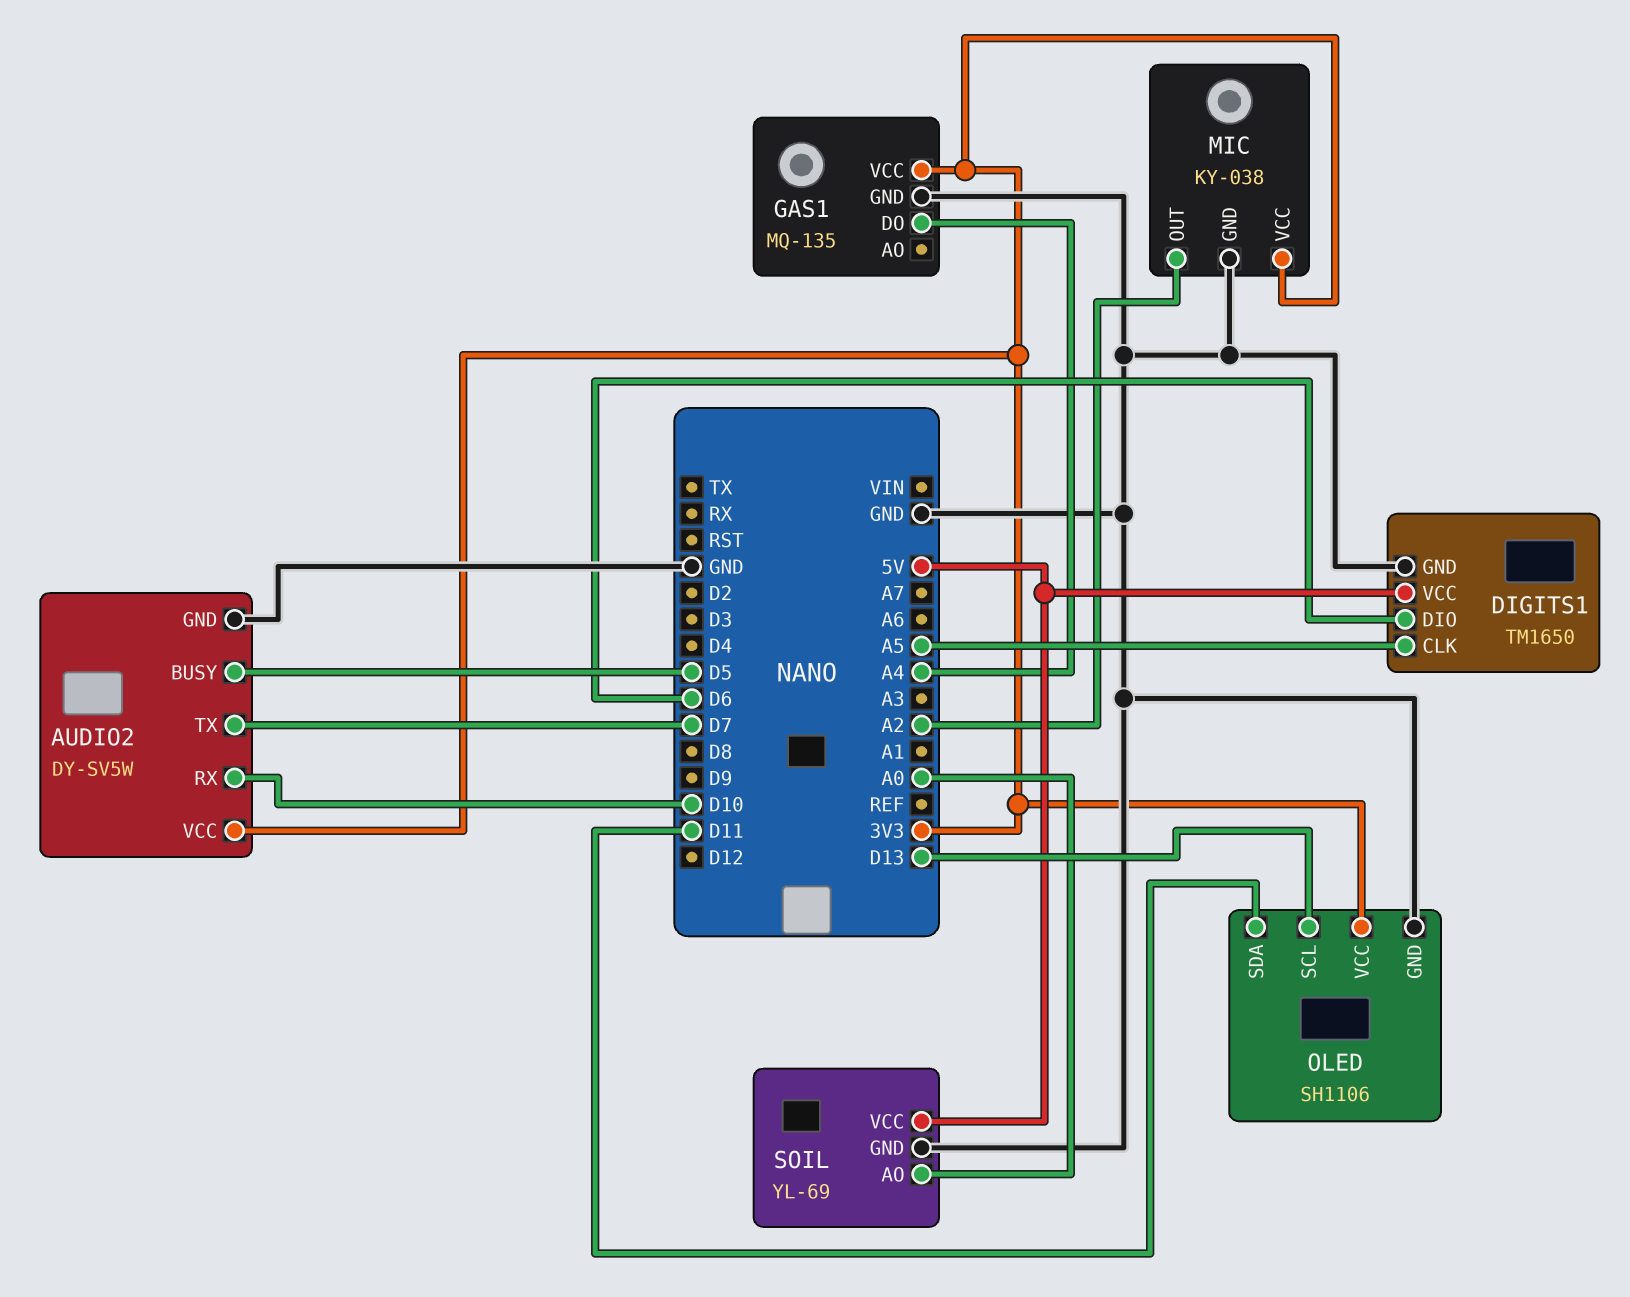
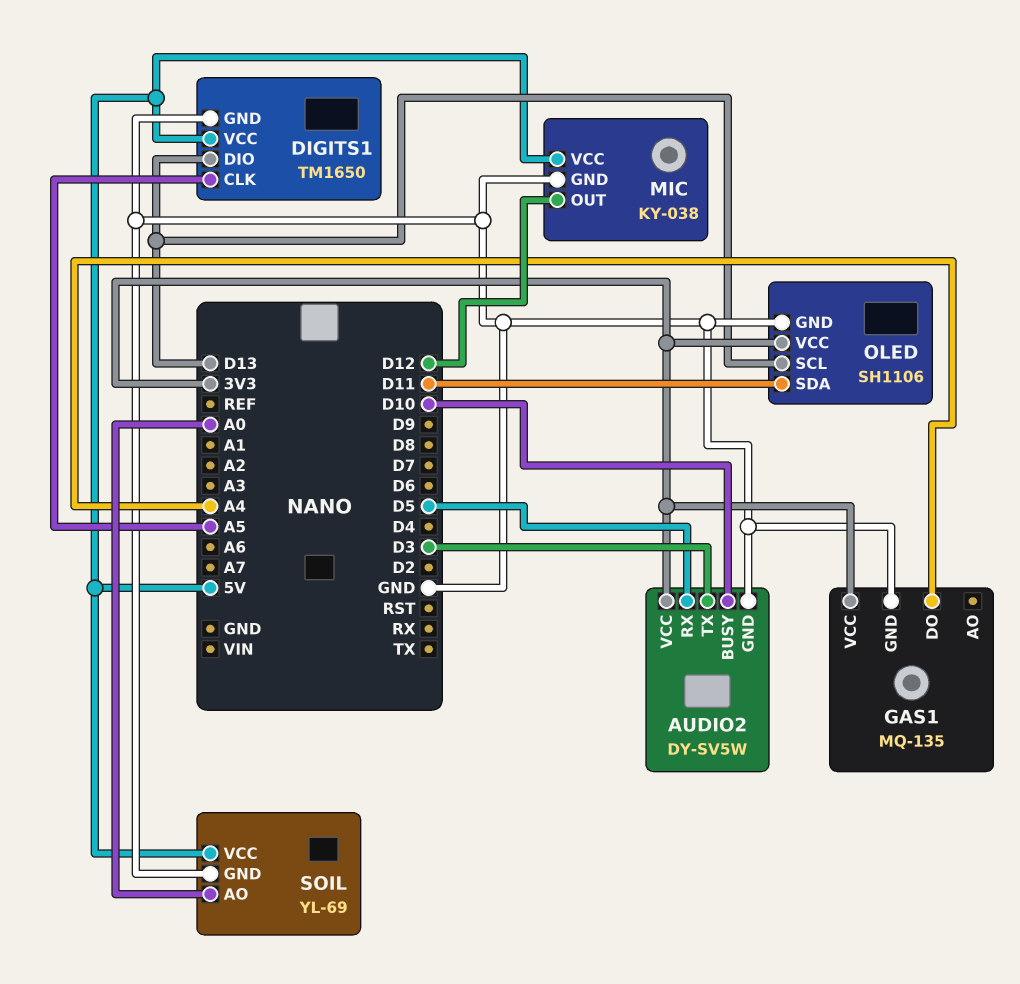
AUDIO2 pin BUSY: D5 -> D10
AUDIO2 pin RX: D10 -> D5
AUDIO2 pin TX: D7 -> D3
DIGITS1 pin DIO: D6 -> D13
MIC pin OUT: A2 -> D12
MIC pin VCC: 3V3 -> 5V

